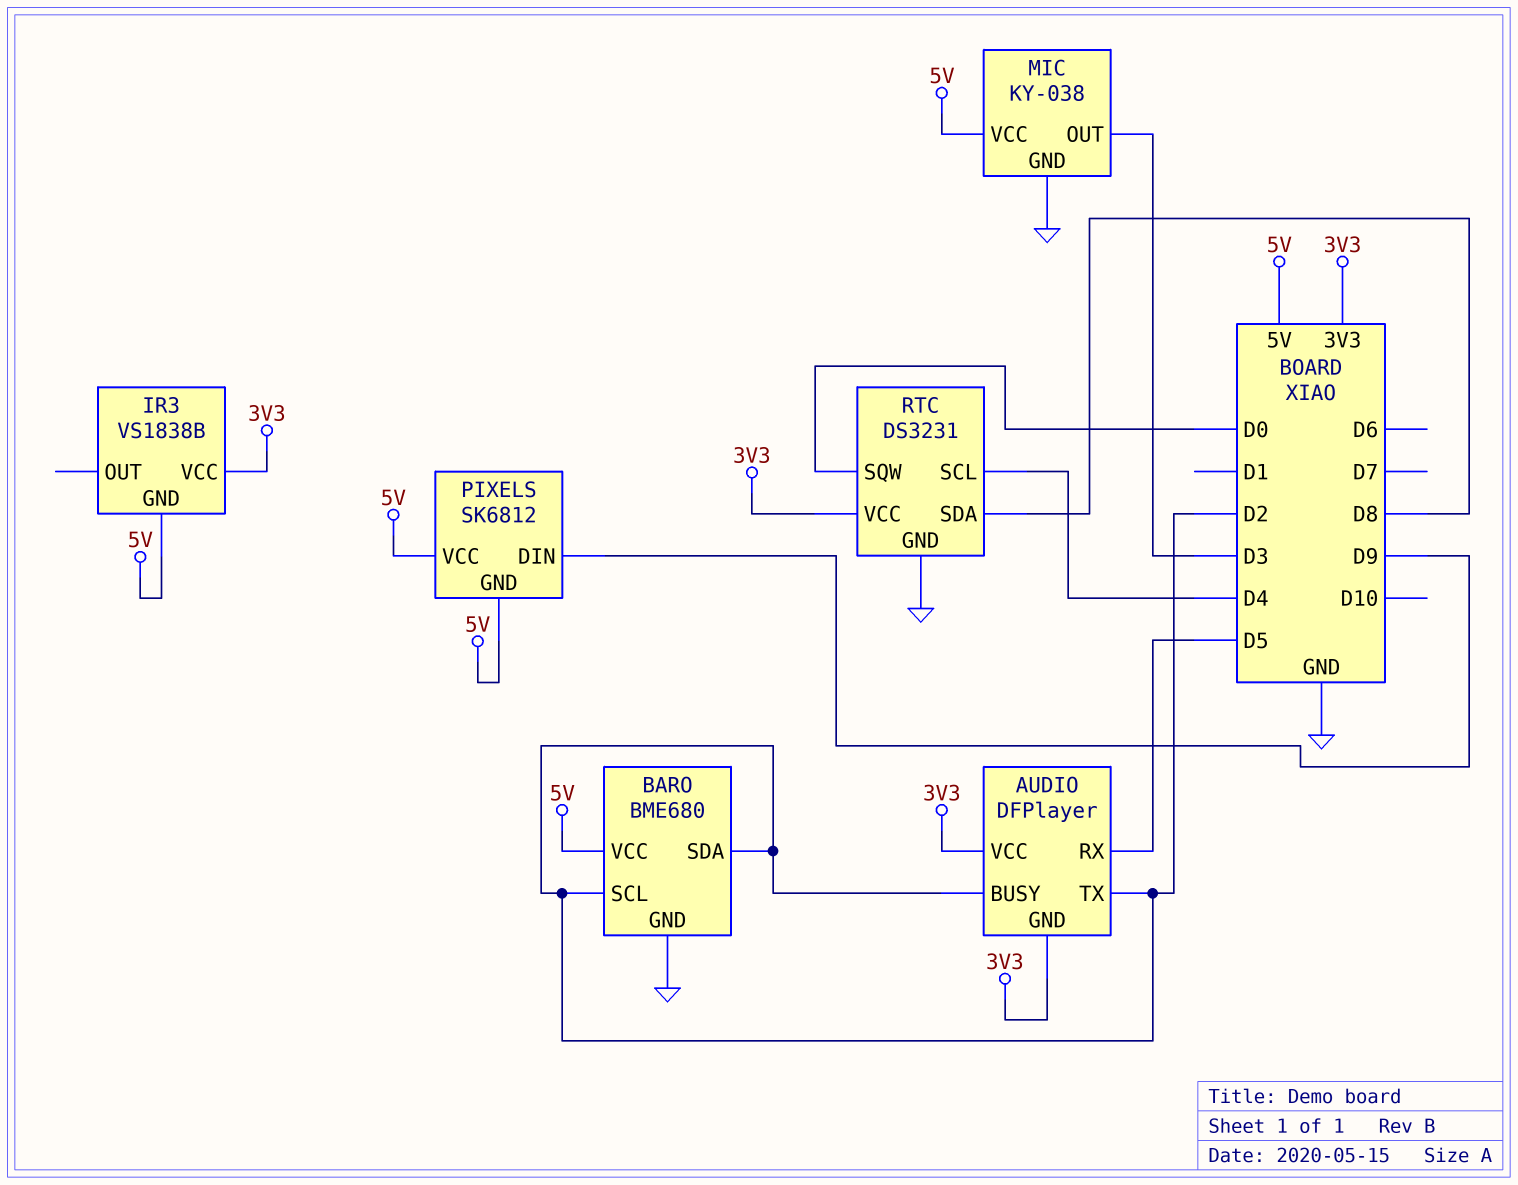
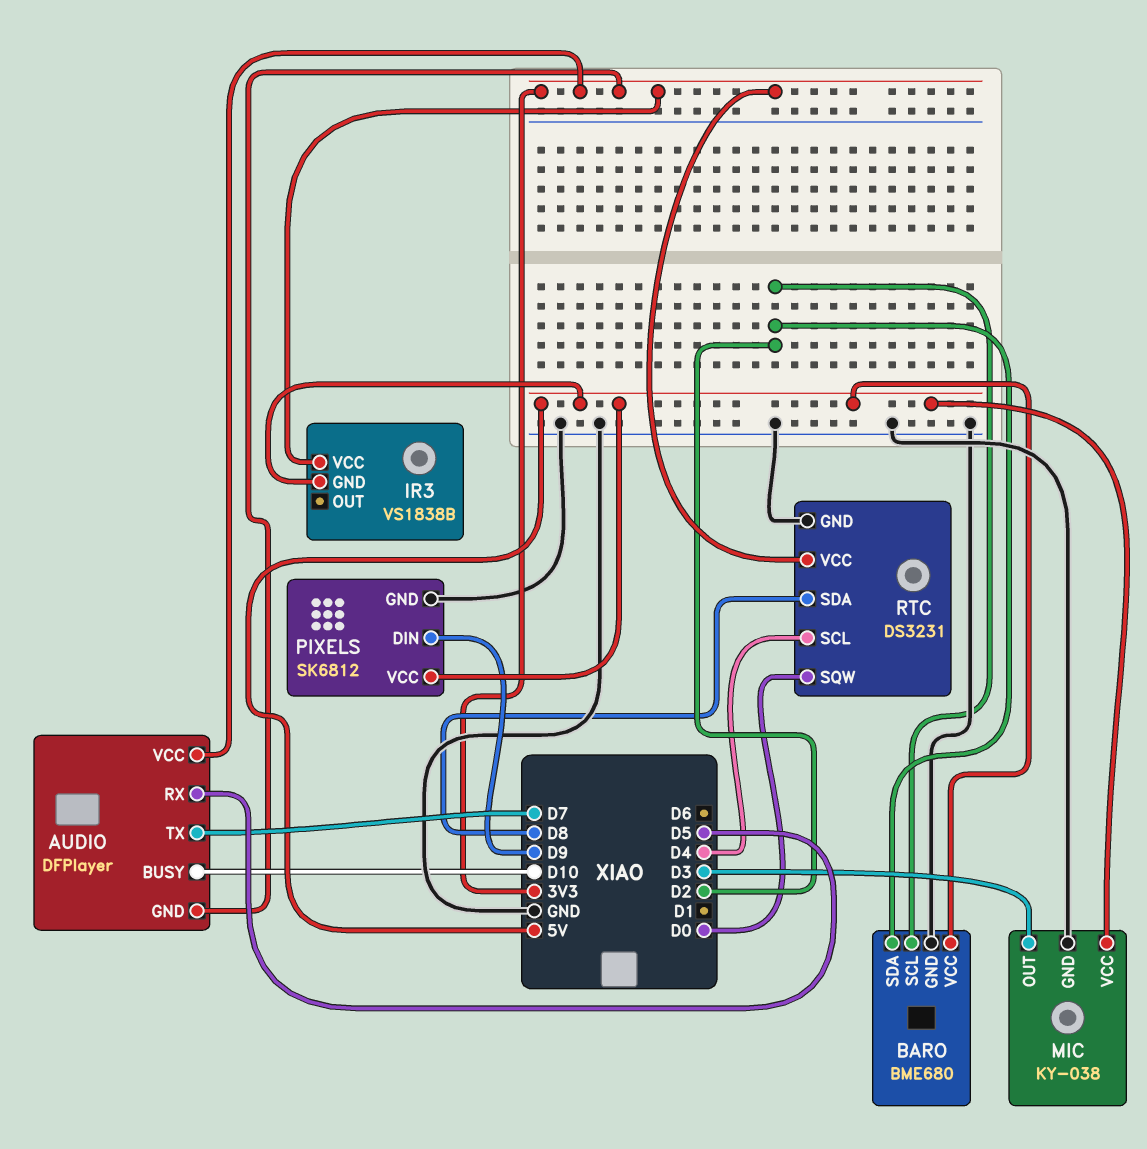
AUDIO pin BUSY: D2 -> D10
AUDIO pin TX: D2 -> D7
PIXELS pin GND: 5V -> GND

